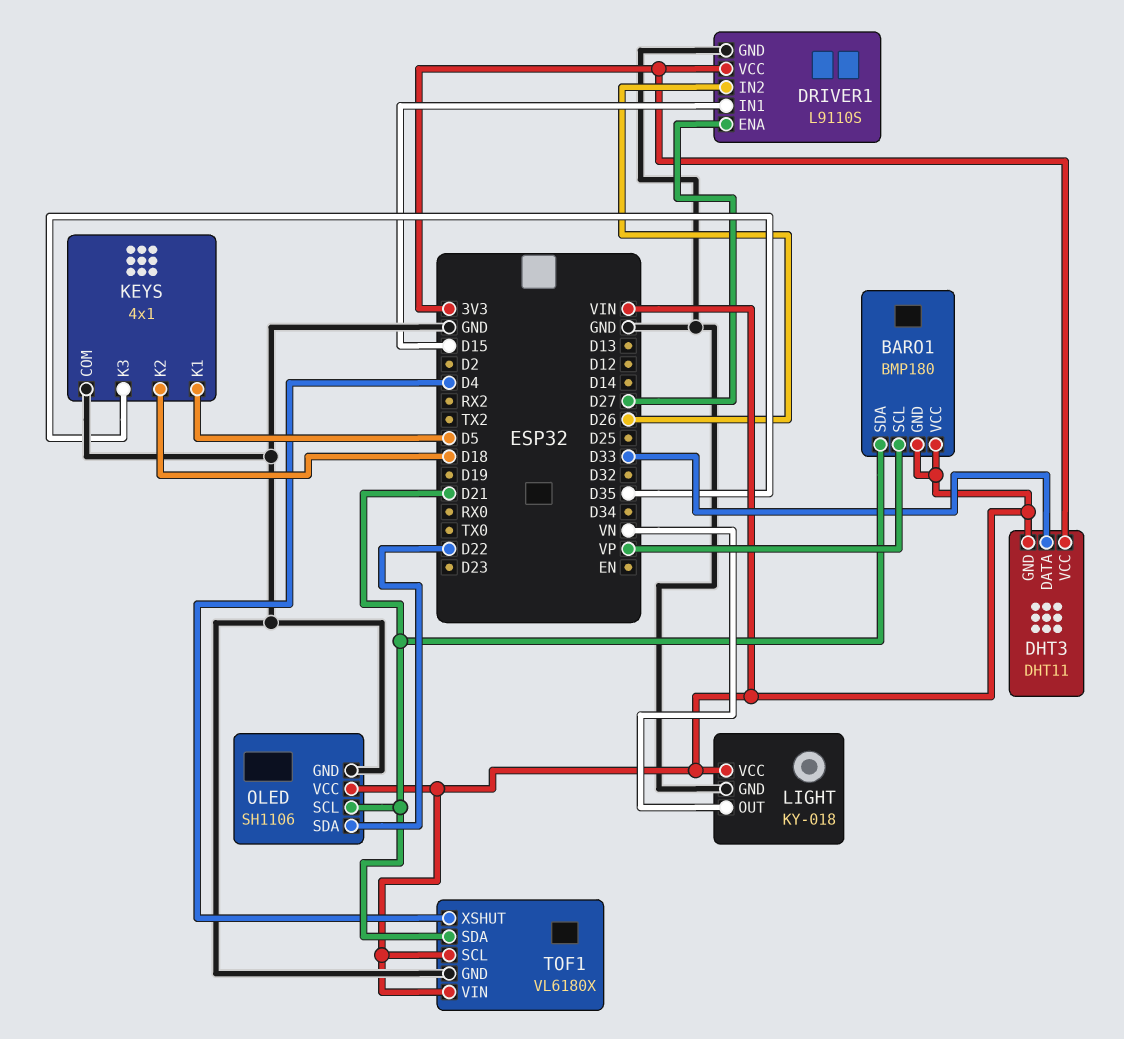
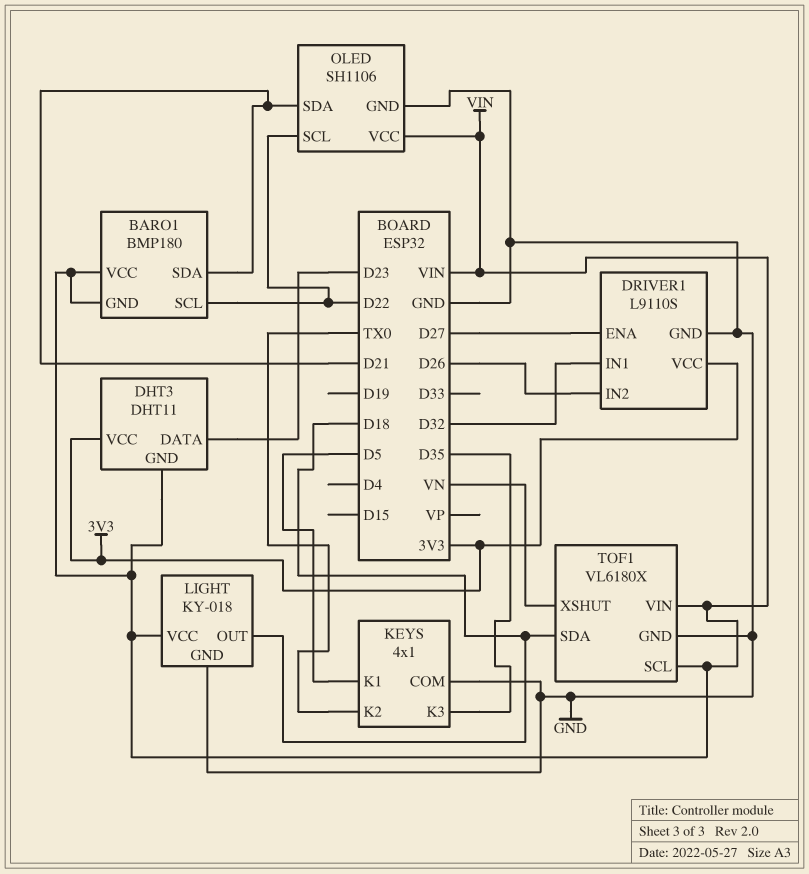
BARO1 pin SCL: VP -> D22
DHT3 pin DATA: D33 -> D23
DRIVER1 pin IN1: D15 -> D32
KEYS pin K2: D18 -> TX0
LIGHT pin OUT: VN -> D18
OLED pin SCL: D21 -> D22
OLED pin SDA: D22 -> D21
TOF1 pin SDA: D21 -> D18
TOF1 pin XSHUT: D4 -> VN

